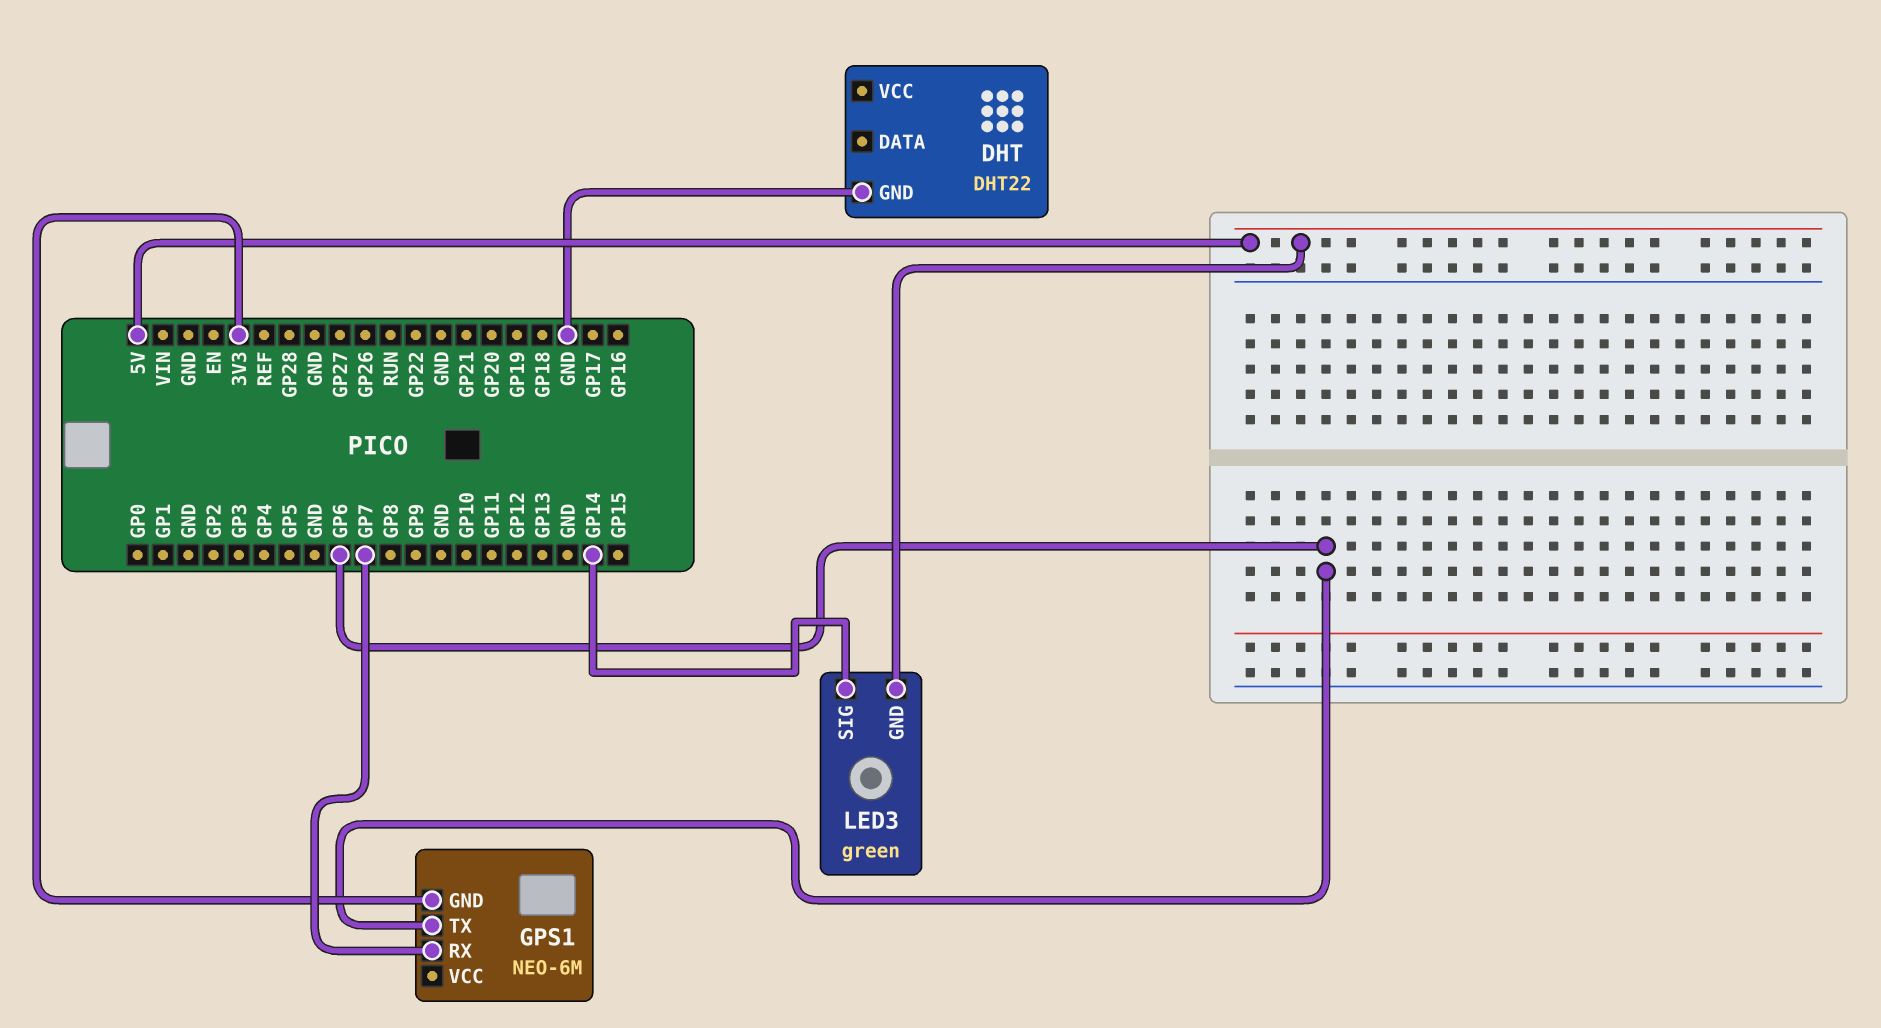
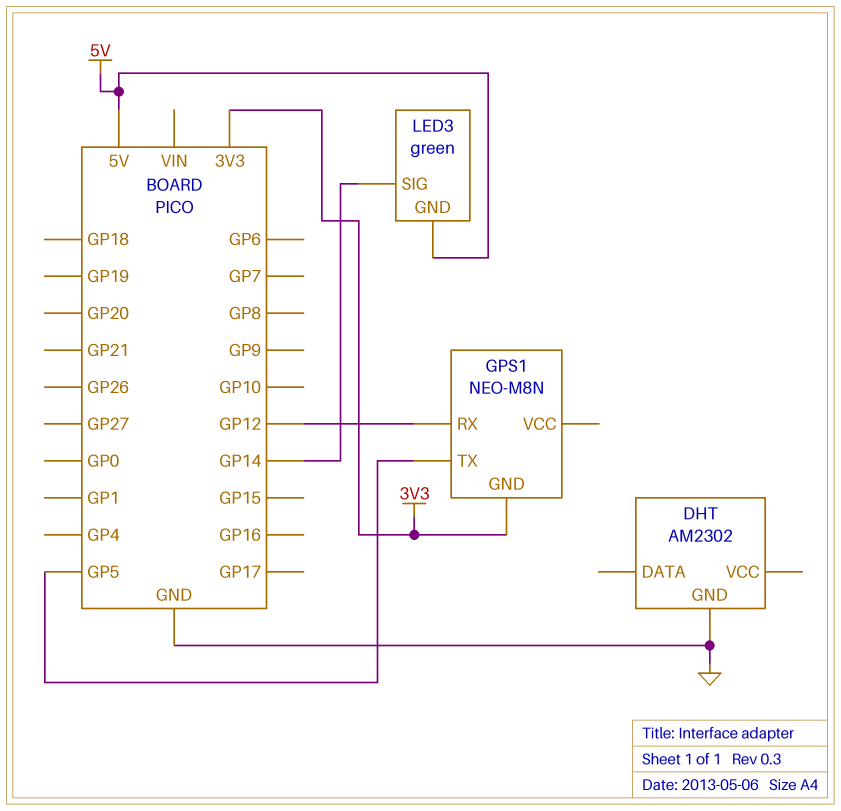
DHT: DHT22 -> AM2302
GPS1: NEO-6M -> NEO-M8N
GPS1 pin RX: GP7 -> GP12
GPS1 pin TX: GP6 -> GP5

